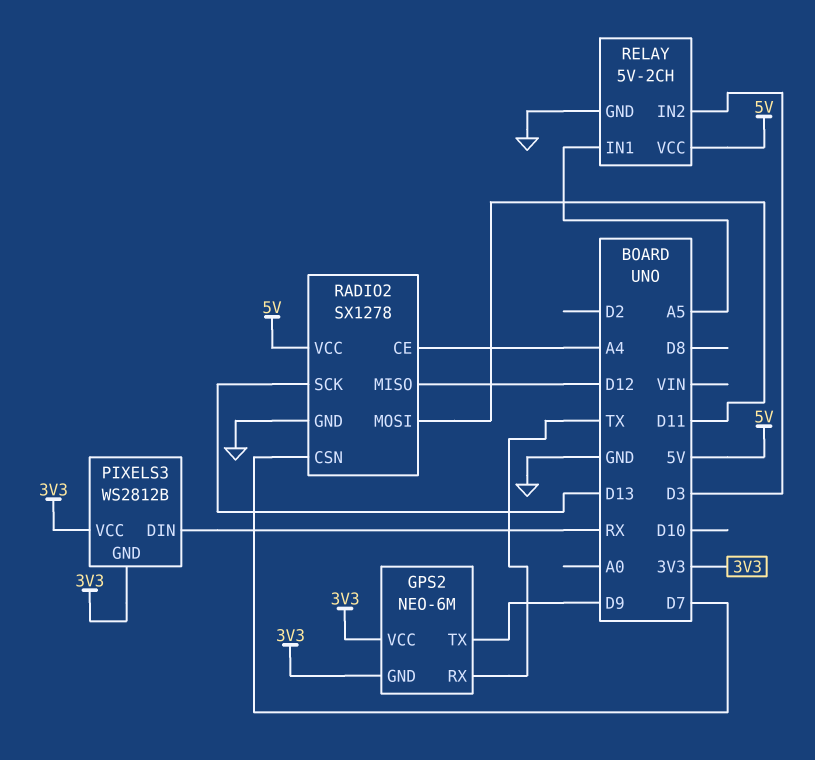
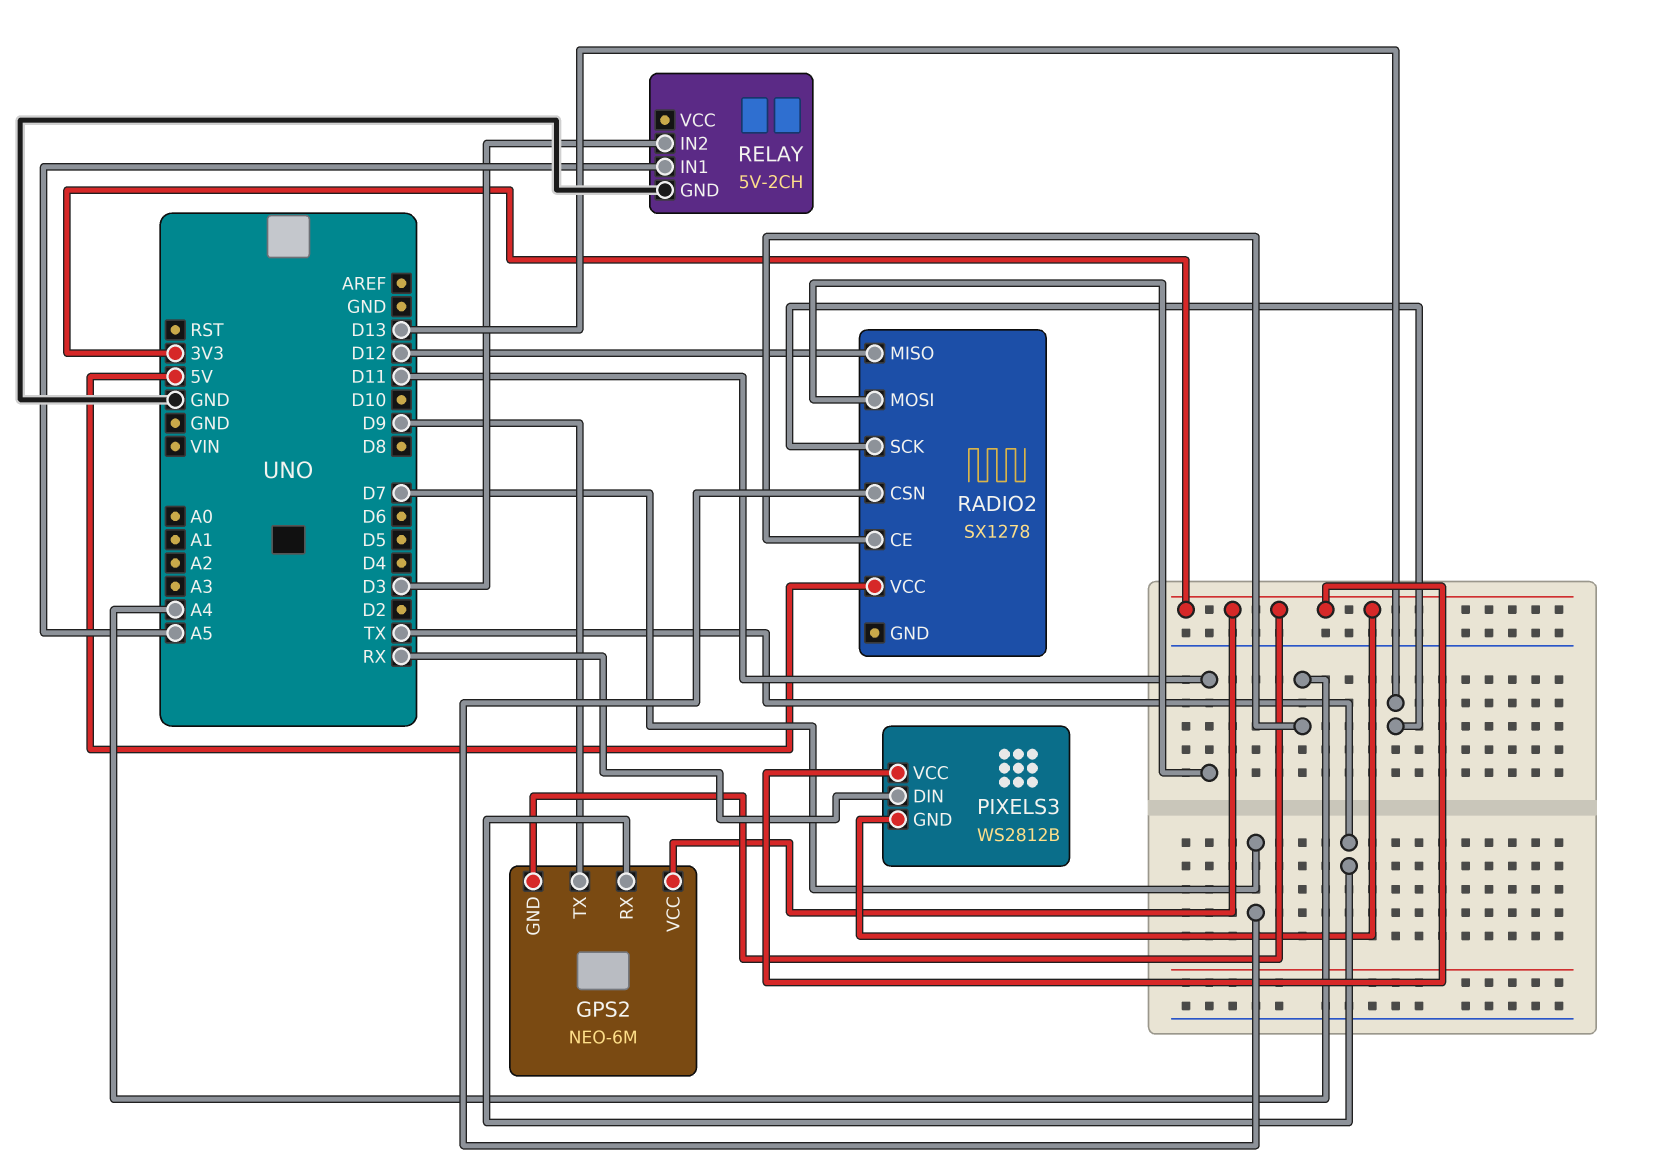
RADIO2 pin GND: GND -> none
RELAY pin VCC: 5V -> none

